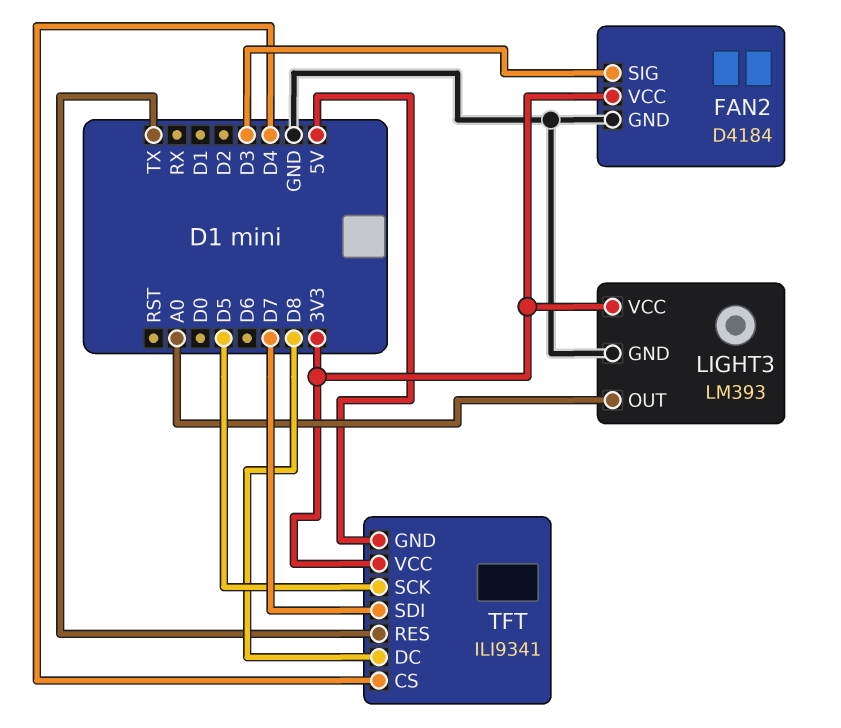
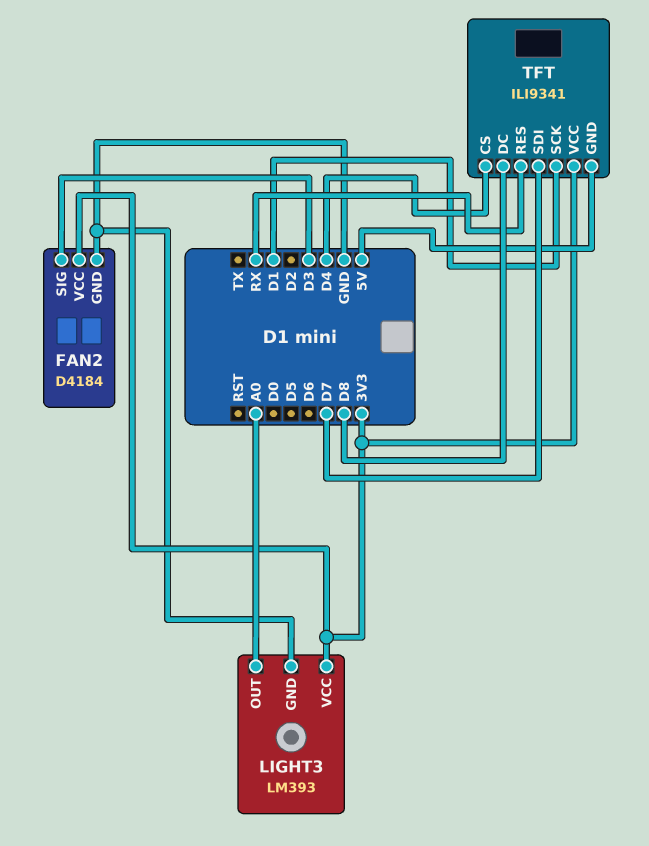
TFT pin RES: TX -> RX
TFT pin SCK: D5 -> D1

